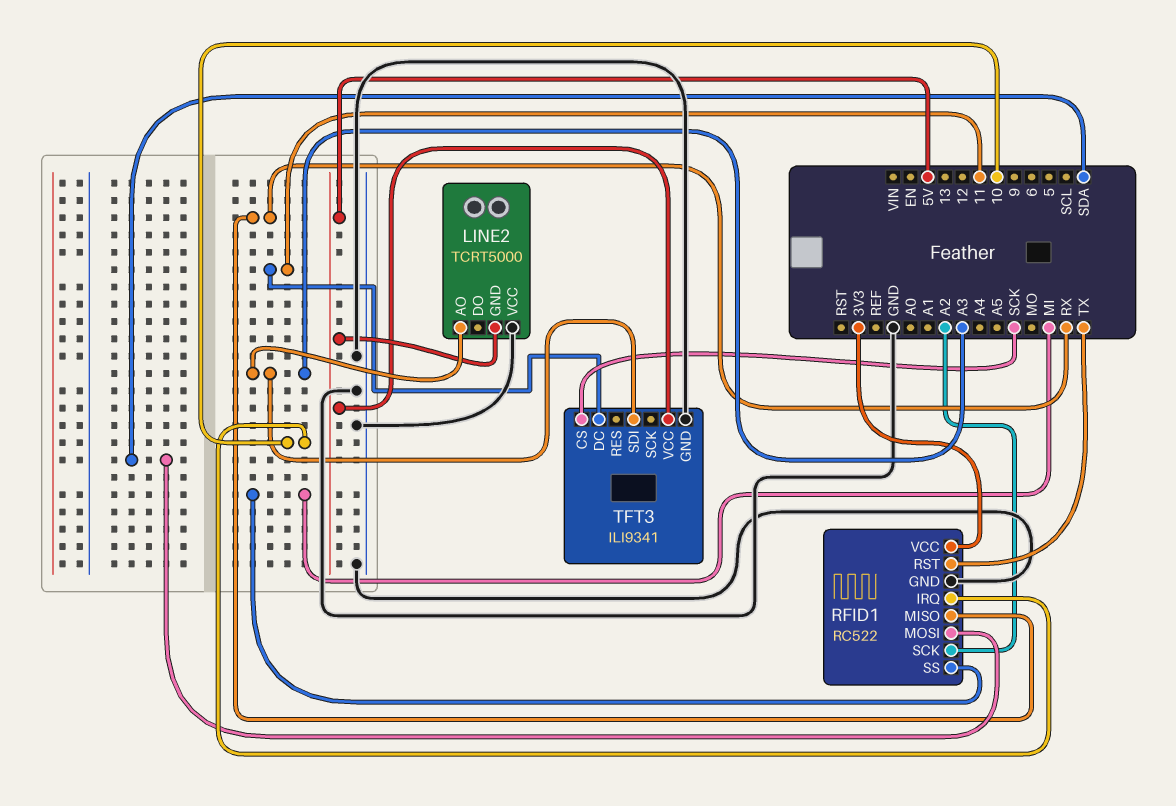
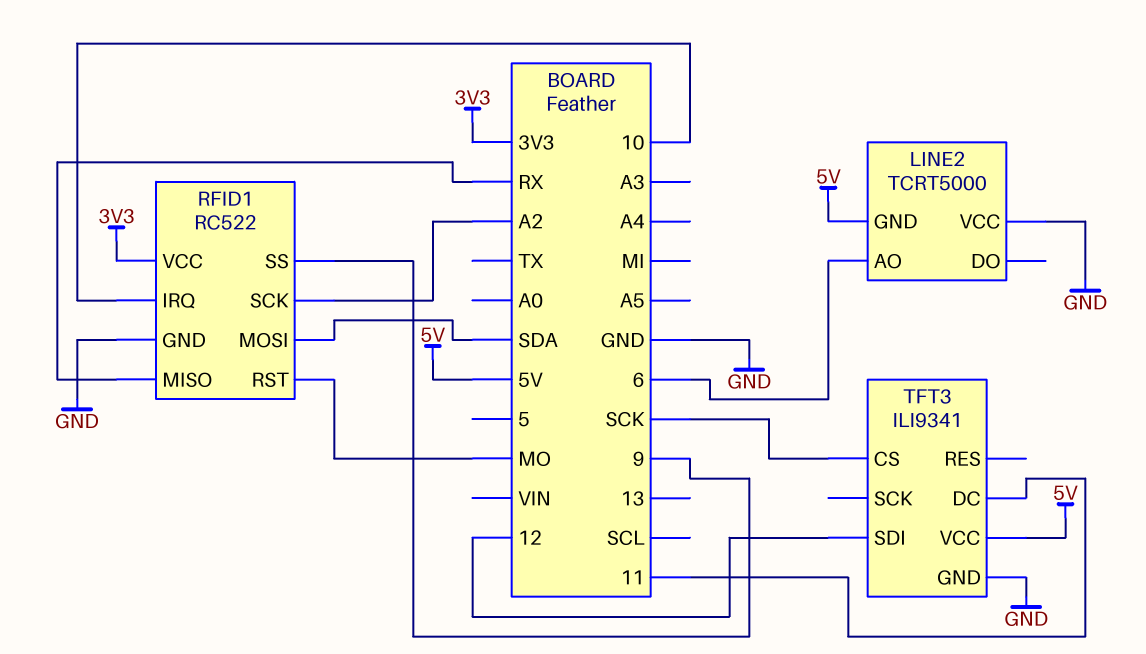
LINE2 pin AO: A3 -> 6
RFID1 pin RST: TX -> MO
RFID1 pin SS: MI -> 9
TFT3 pin SDI: A3 -> 12

